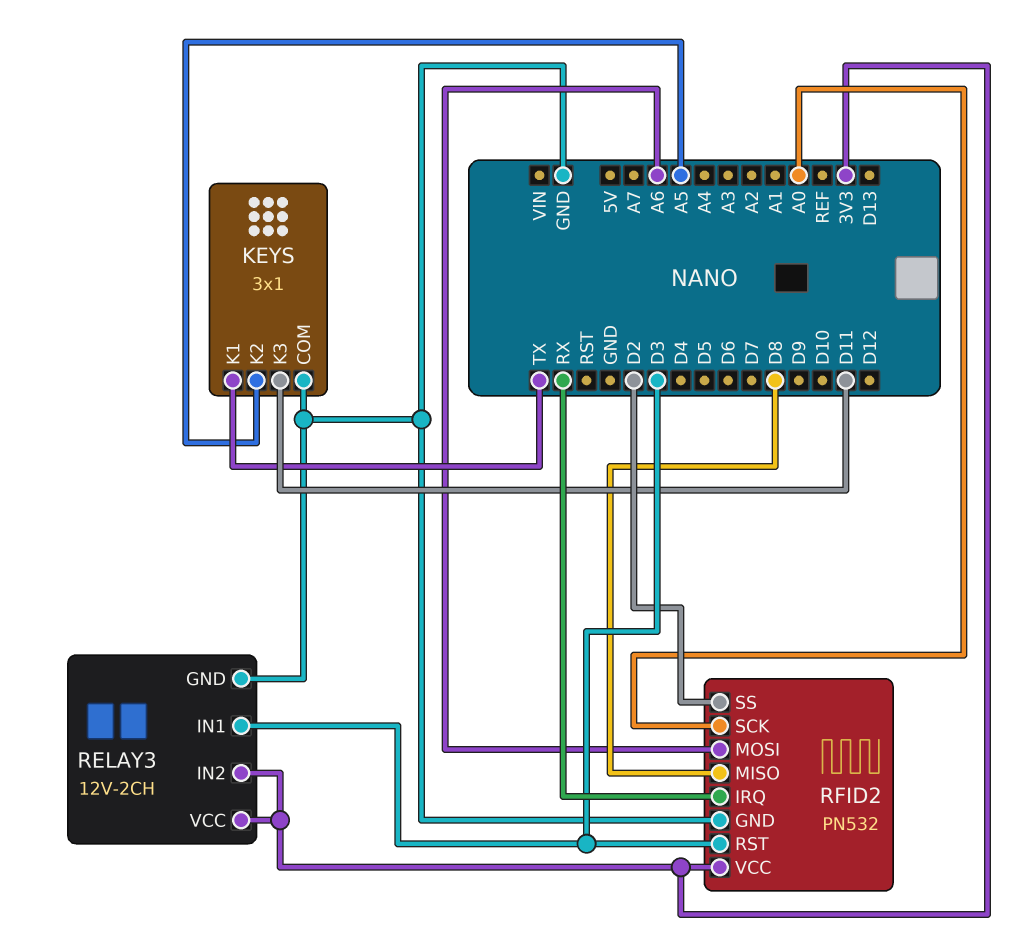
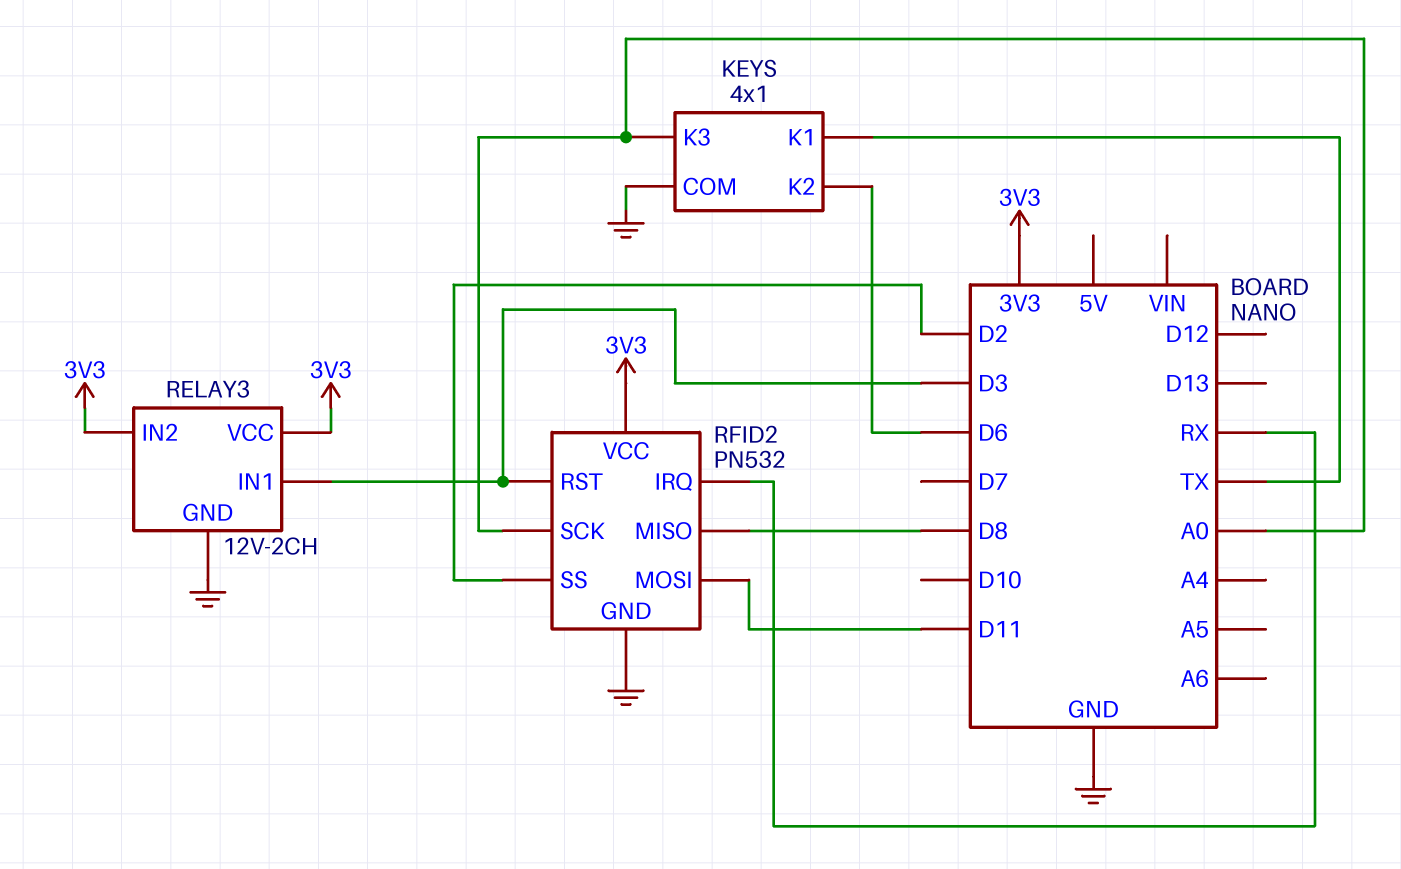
KEYS: 3x1 -> 4x1
KEYS pin K2: A5 -> D6
KEYS pin K3: D11 -> A0
RFID2 pin MOSI: A6 -> D11

